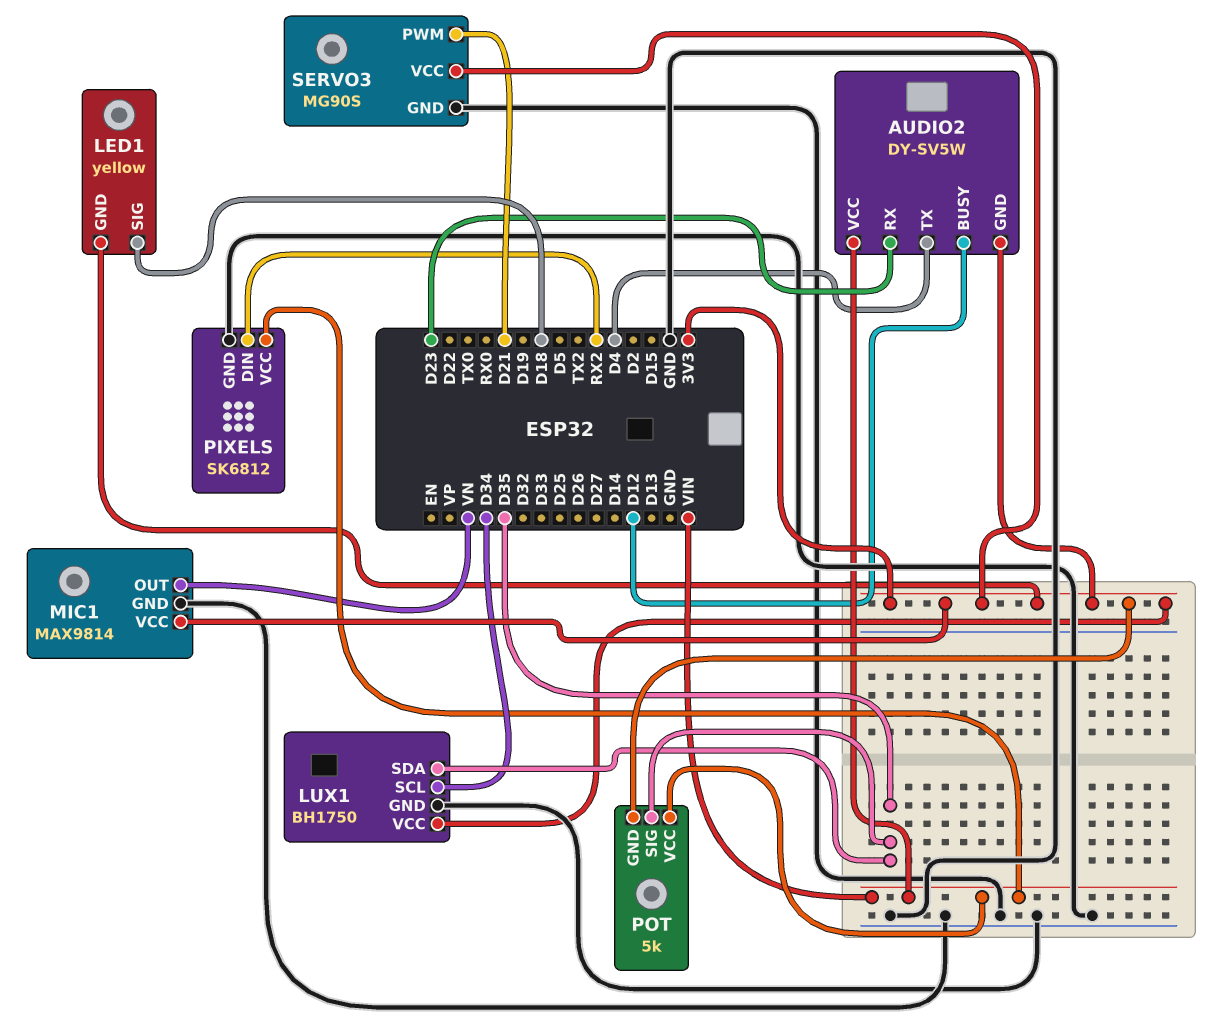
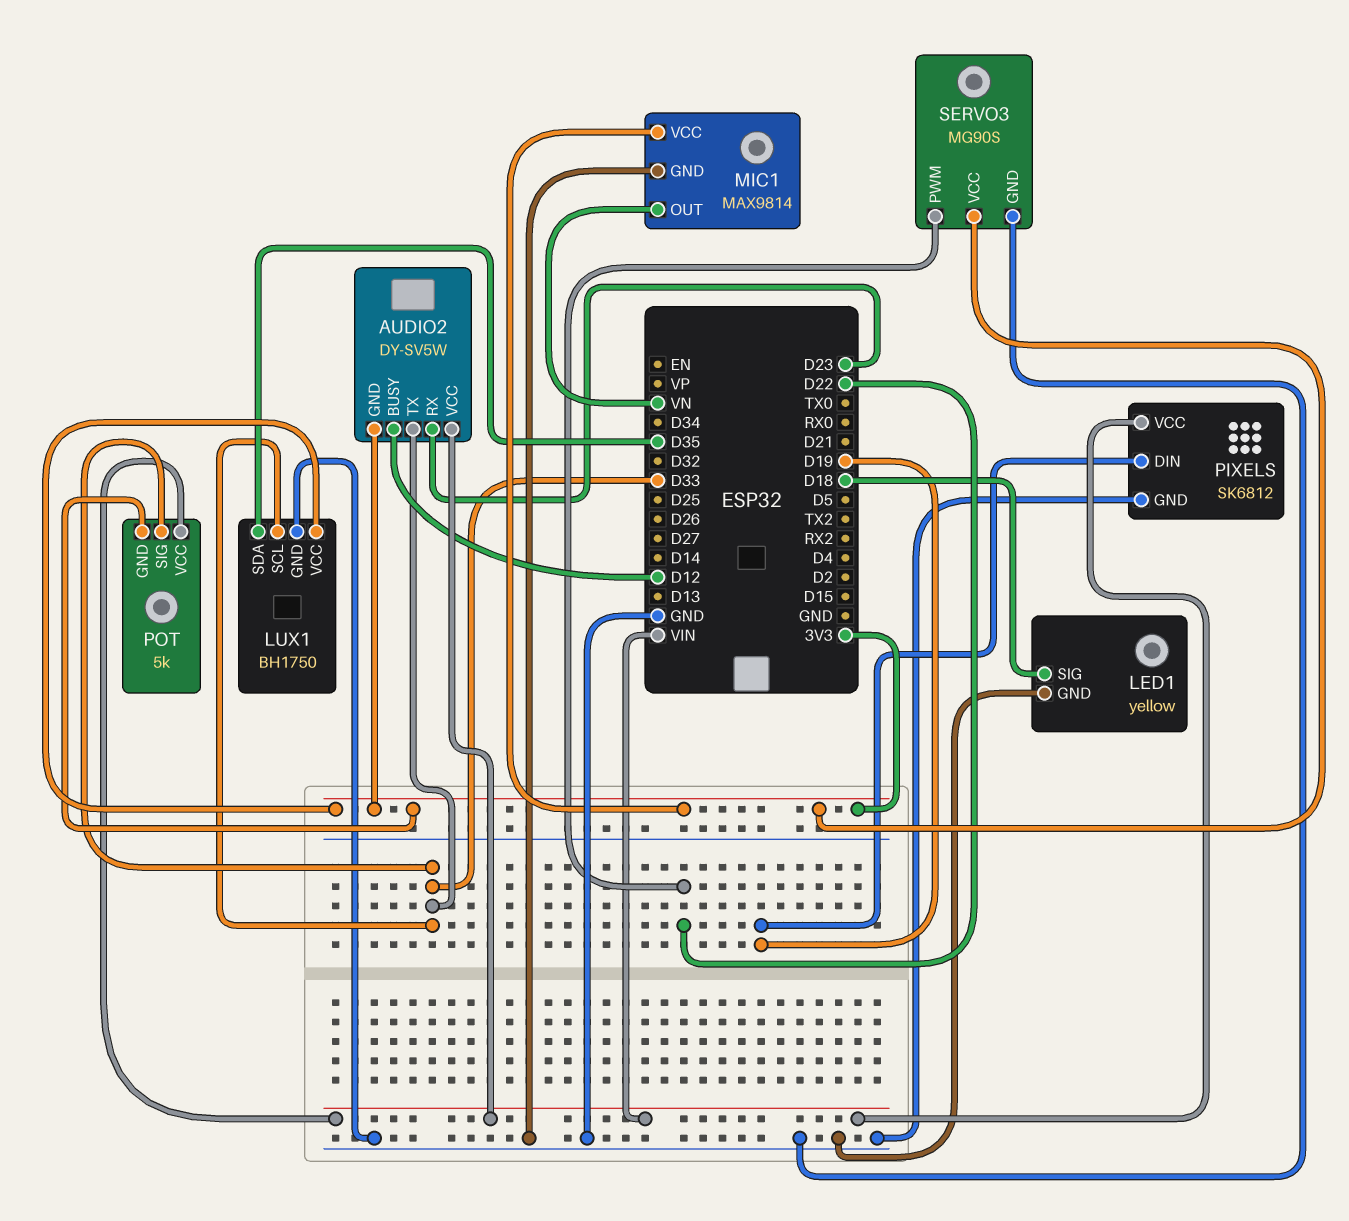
AUDIO2 pin TX: D4 -> D33
LED1 pin GND: 3V3 -> GND
LUX1 pin SCL: D34 -> D33
PIXELS pin DIN: RX2 -> D19
POT pin SIG: D35 -> D33
SERVO3 pin PWM: D21 -> D22

